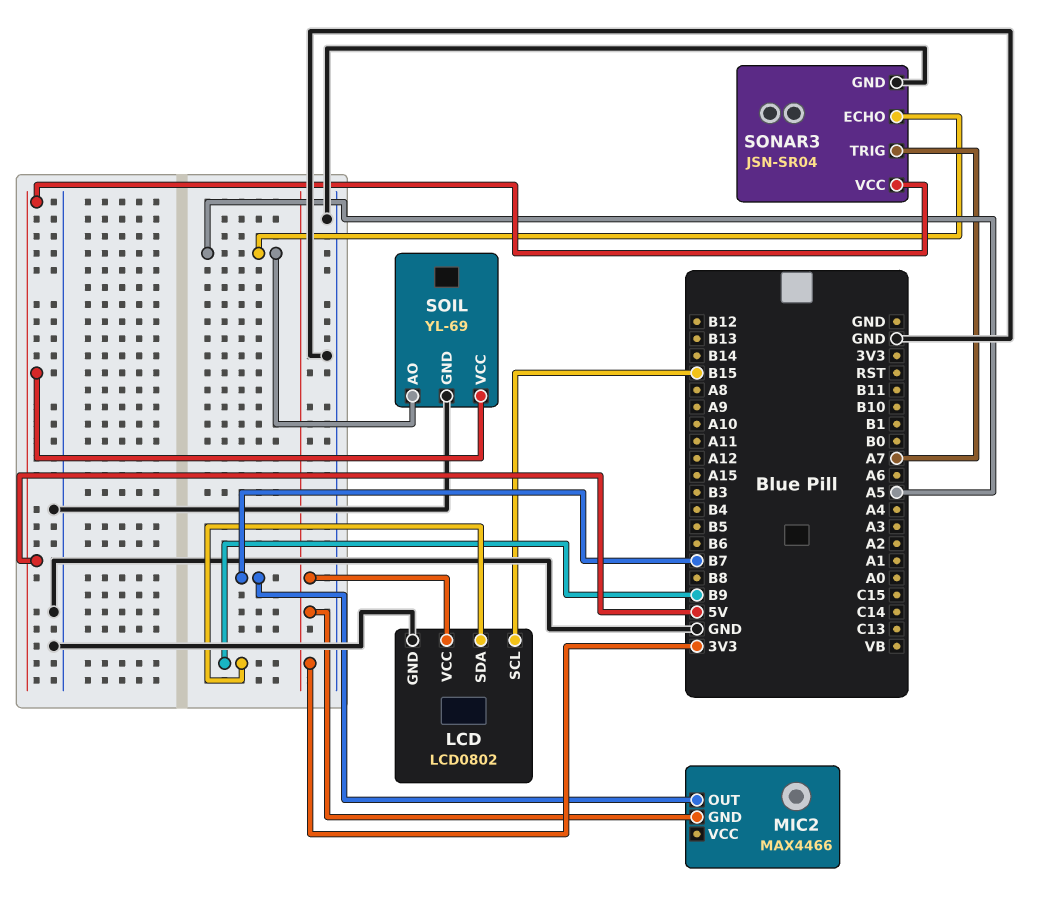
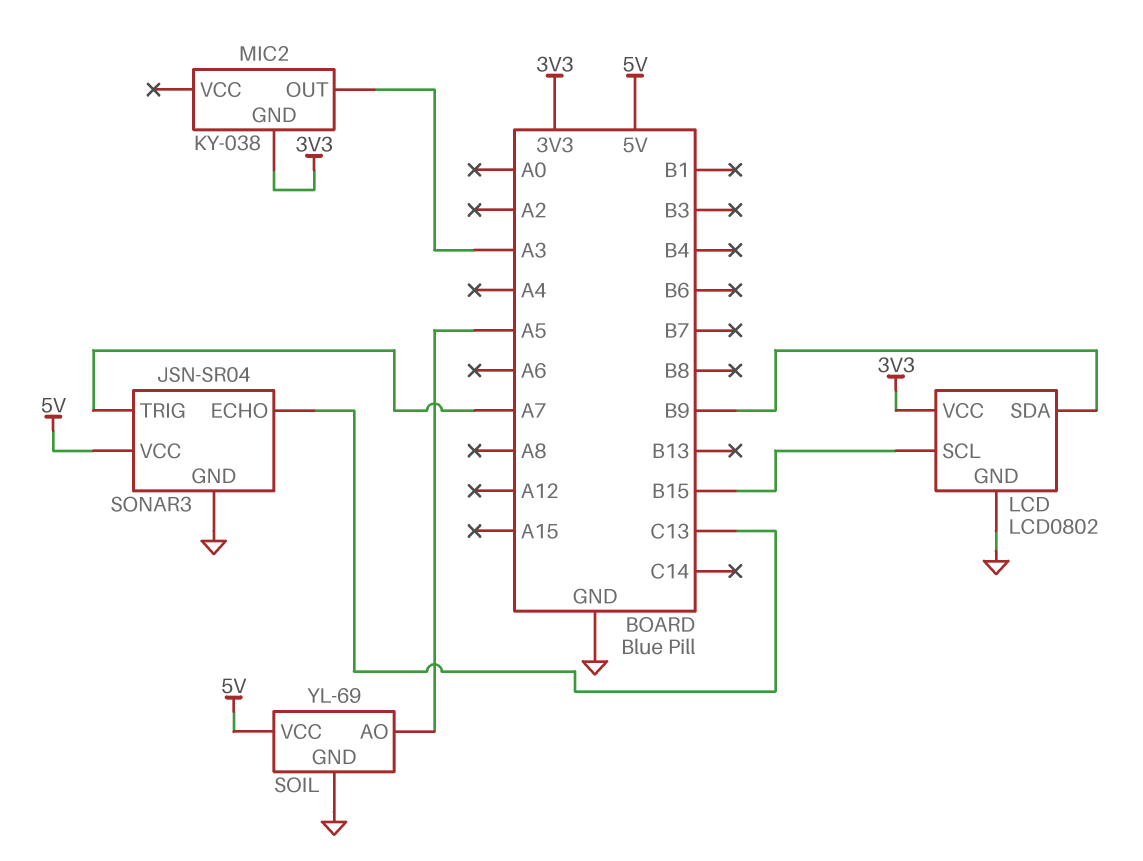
MIC2: MAX4466 -> KY-038
MIC2 pin OUT: B7 -> A3
SONAR3 pin ECHO: A5 -> C13

